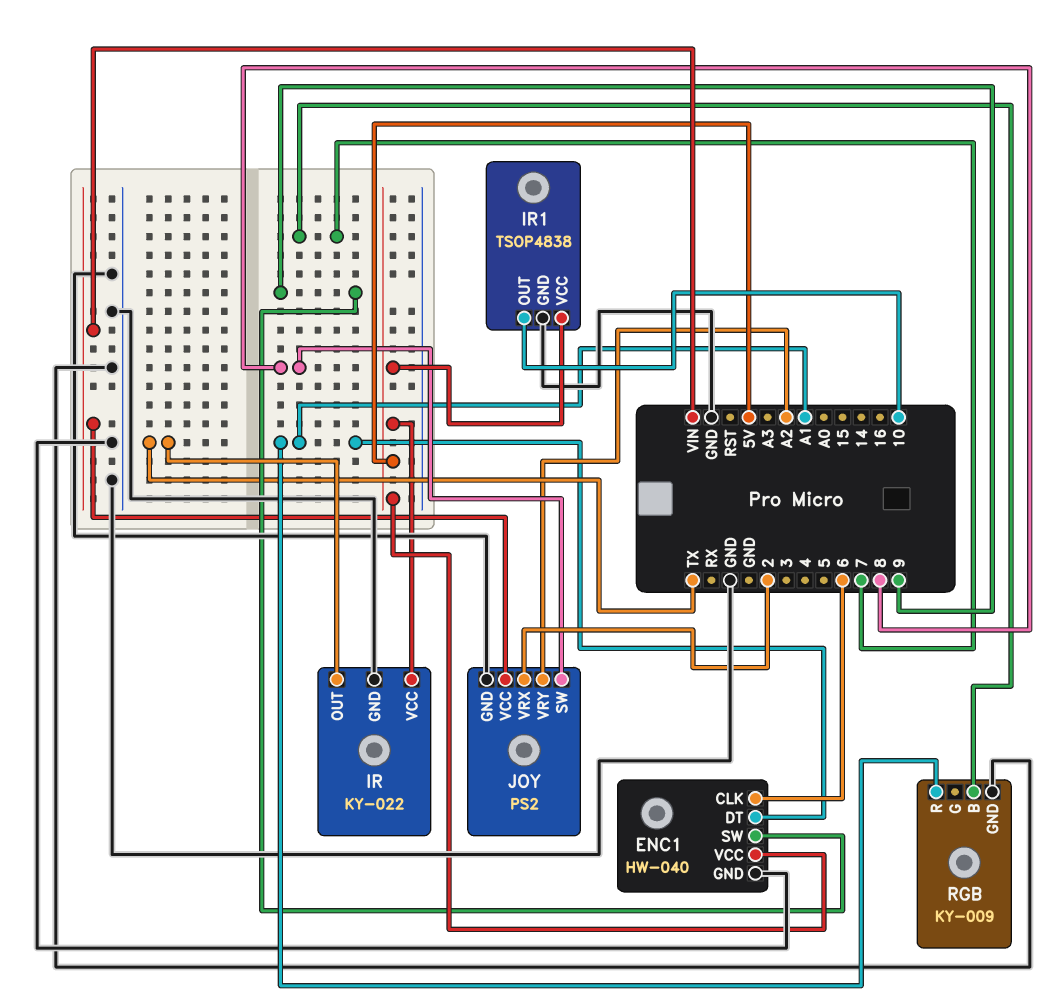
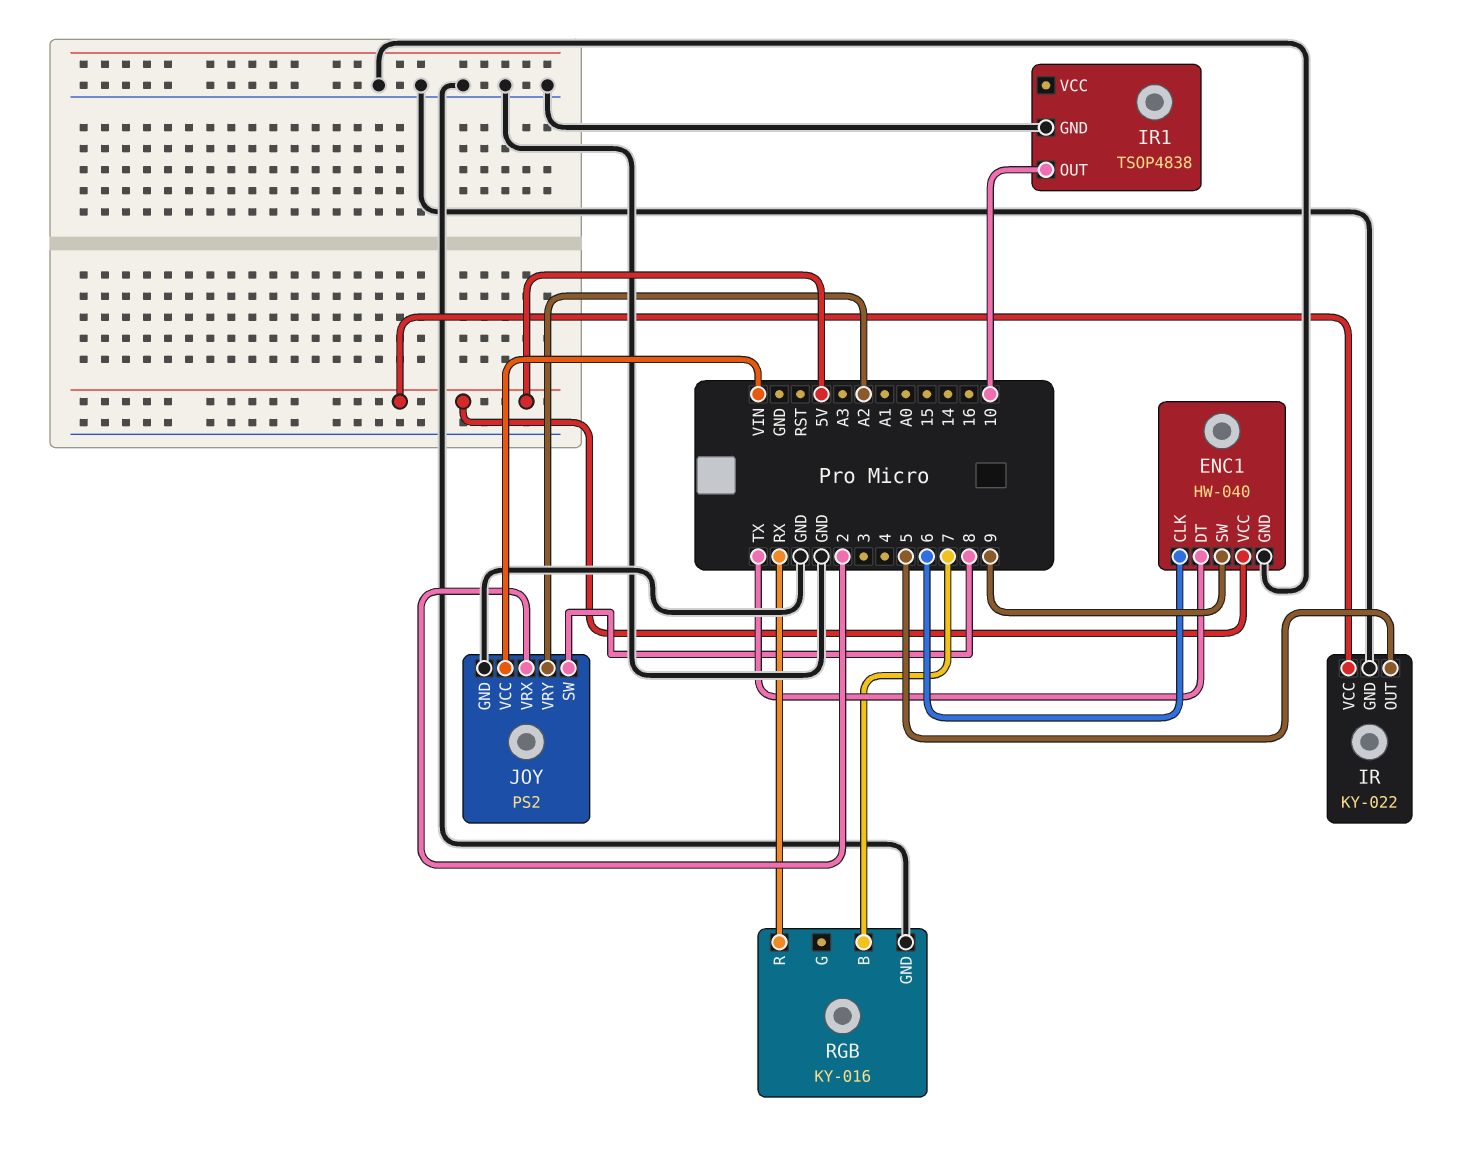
ENC1 pin DT: A1 -> TX
IR pin OUT: TX -> 5
IR1 pin VCC: 5V -> none
RGB: KY-009 -> KY-016
RGB pin R: A1 -> RX

